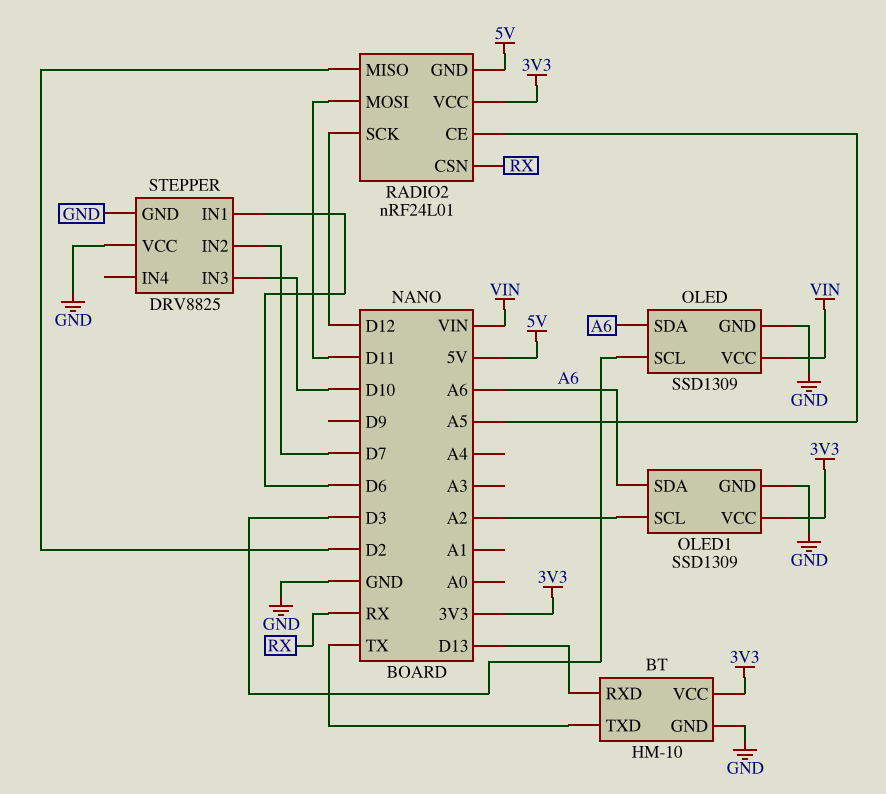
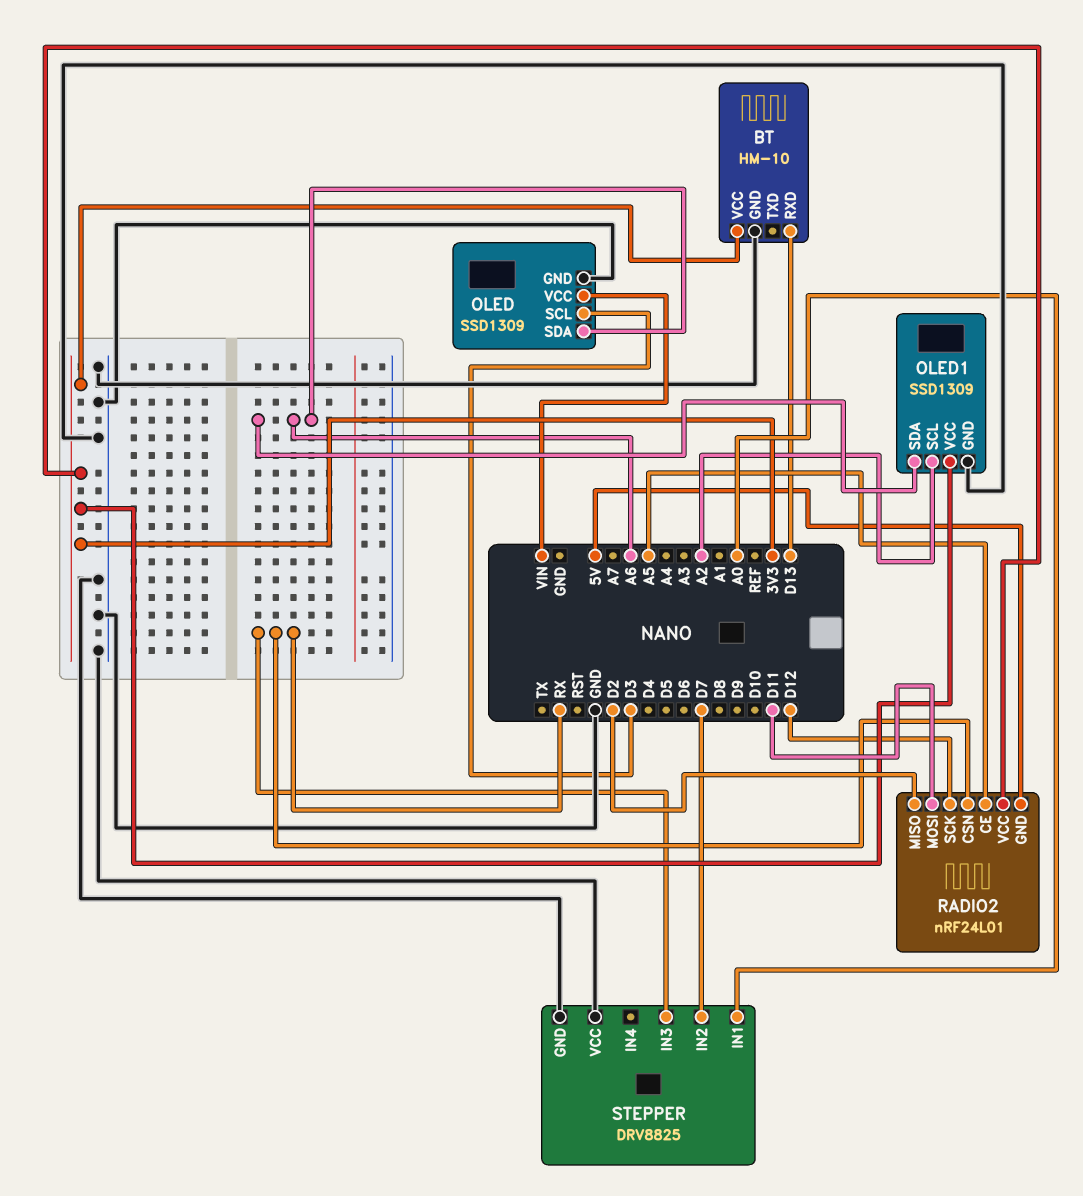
BT pin TXD: TX -> none
STEPPER pin IN1: D6 -> A0
STEPPER pin IN3: D10 -> RX

